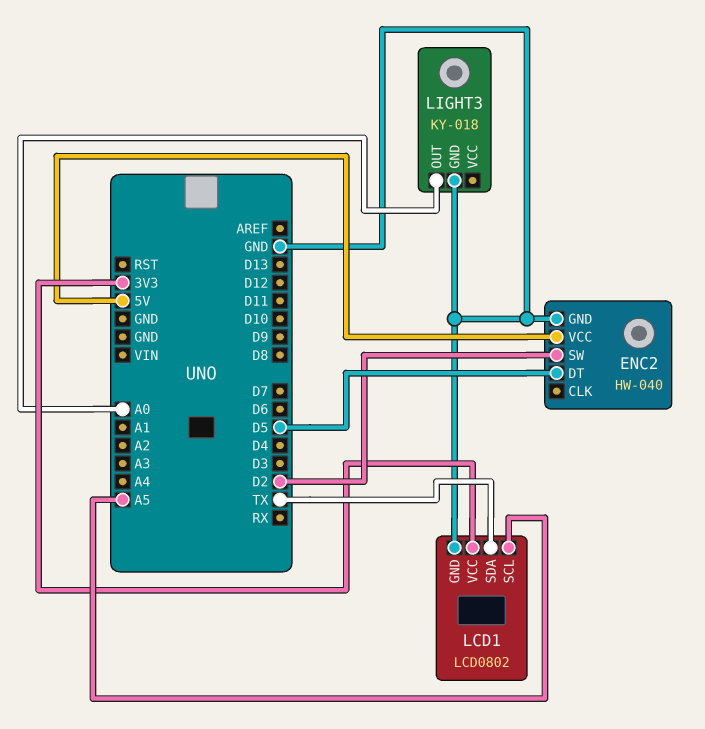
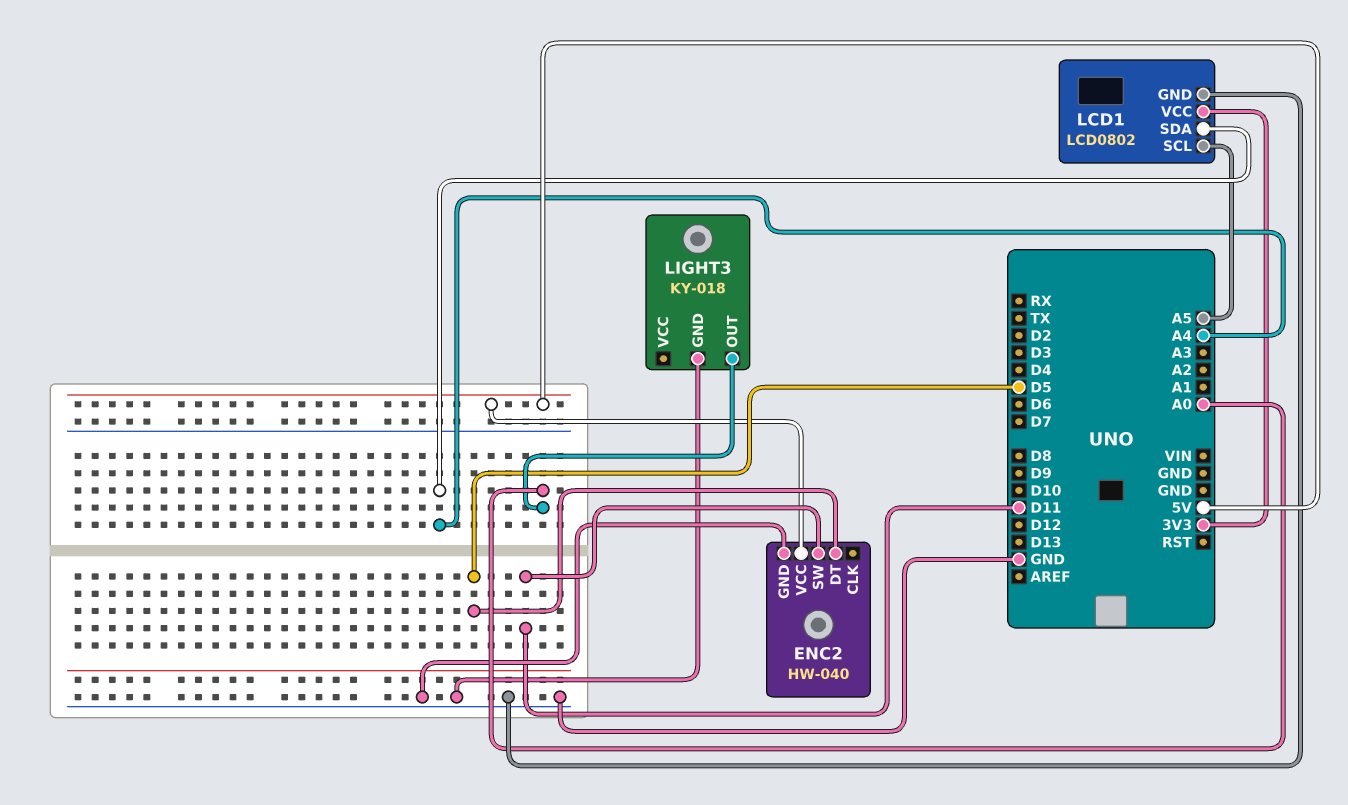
ENC2 pin SW: D2 -> D11
LCD1 pin SDA: TX -> A4

